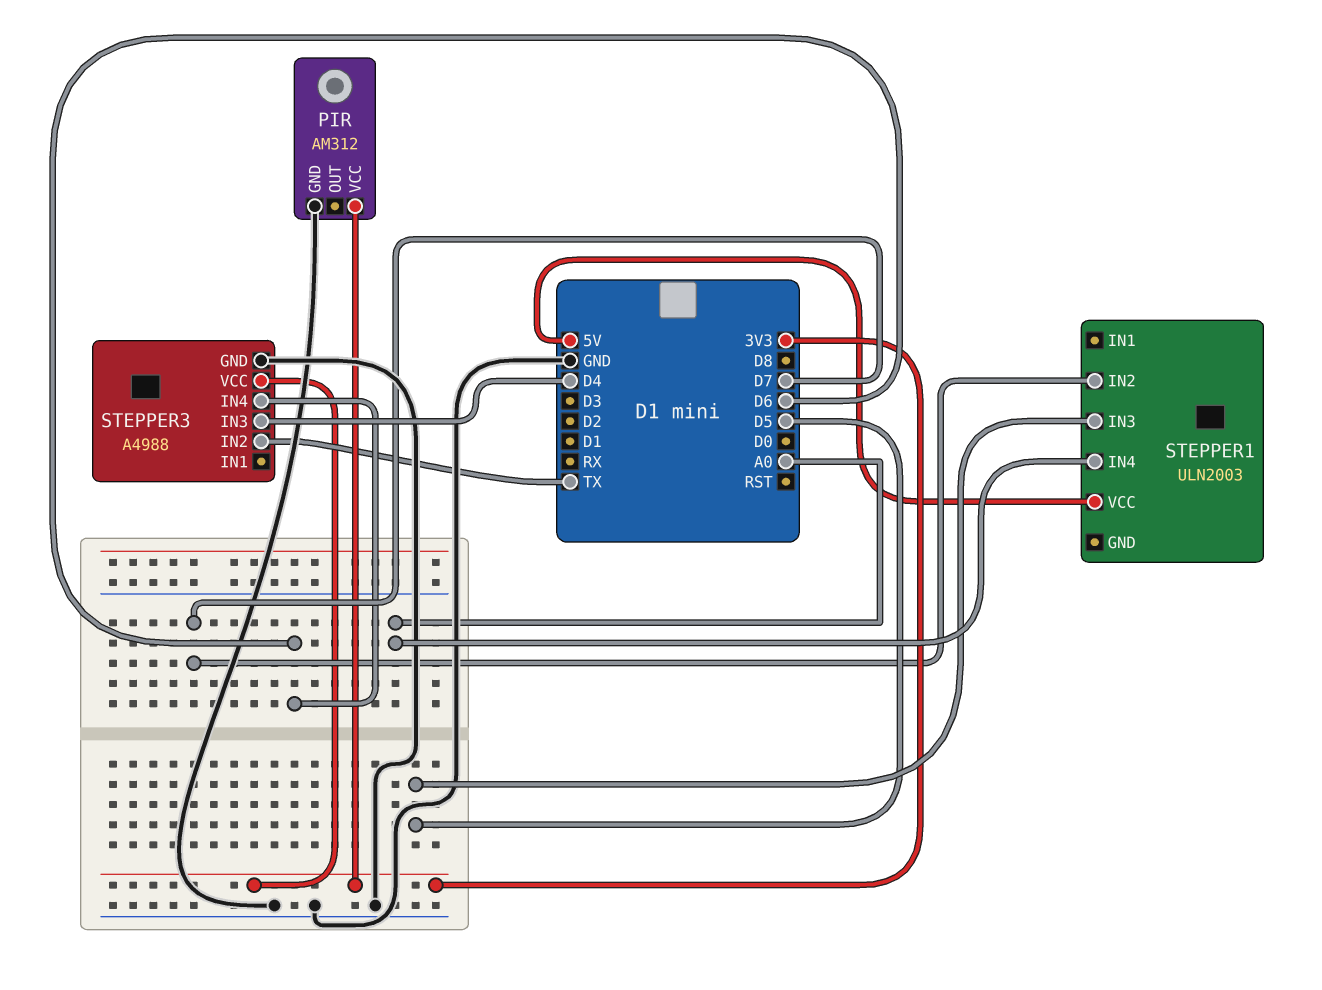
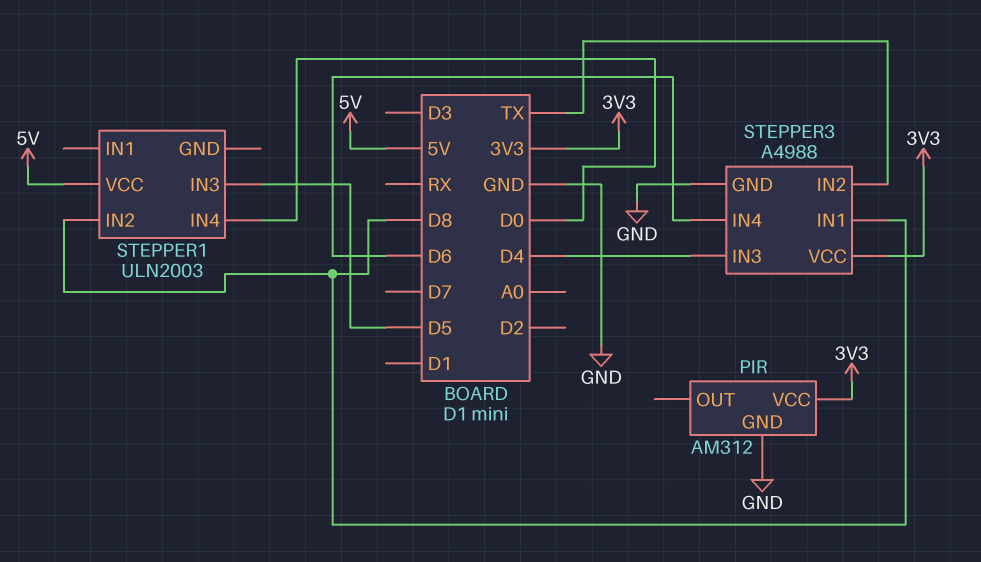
STEPPER1 pin IN2: D7 -> D8
STEPPER1 pin IN4: A0 -> D0
STEPPER3 pin IN1: none -> D8

